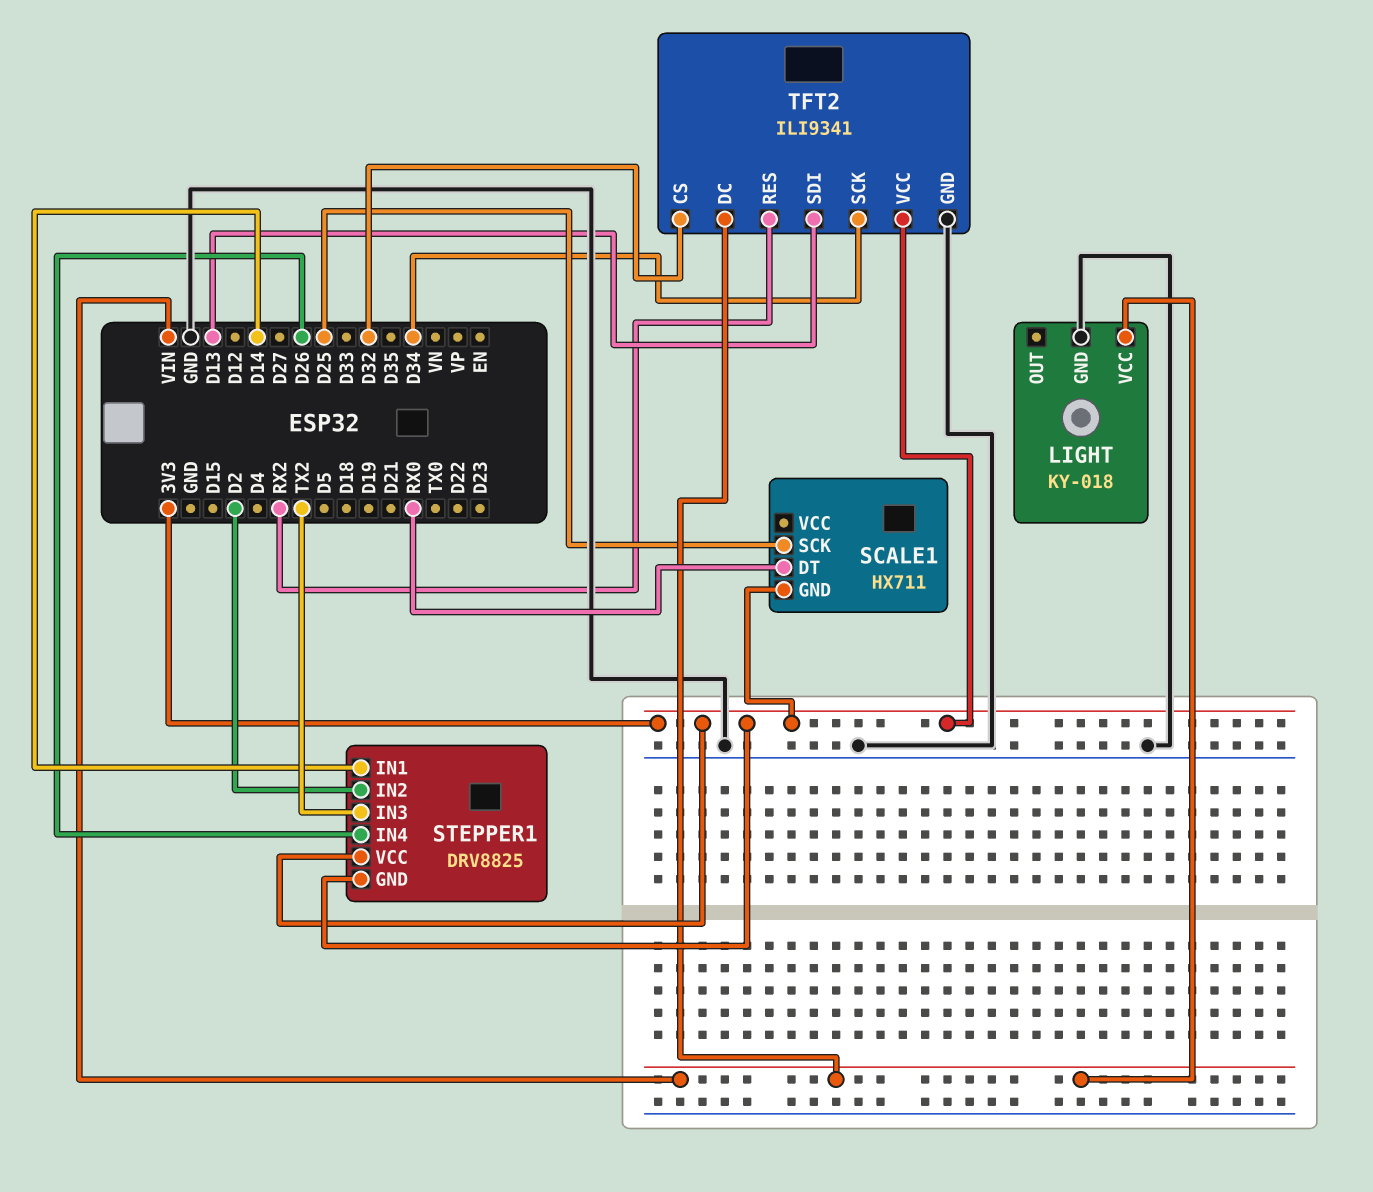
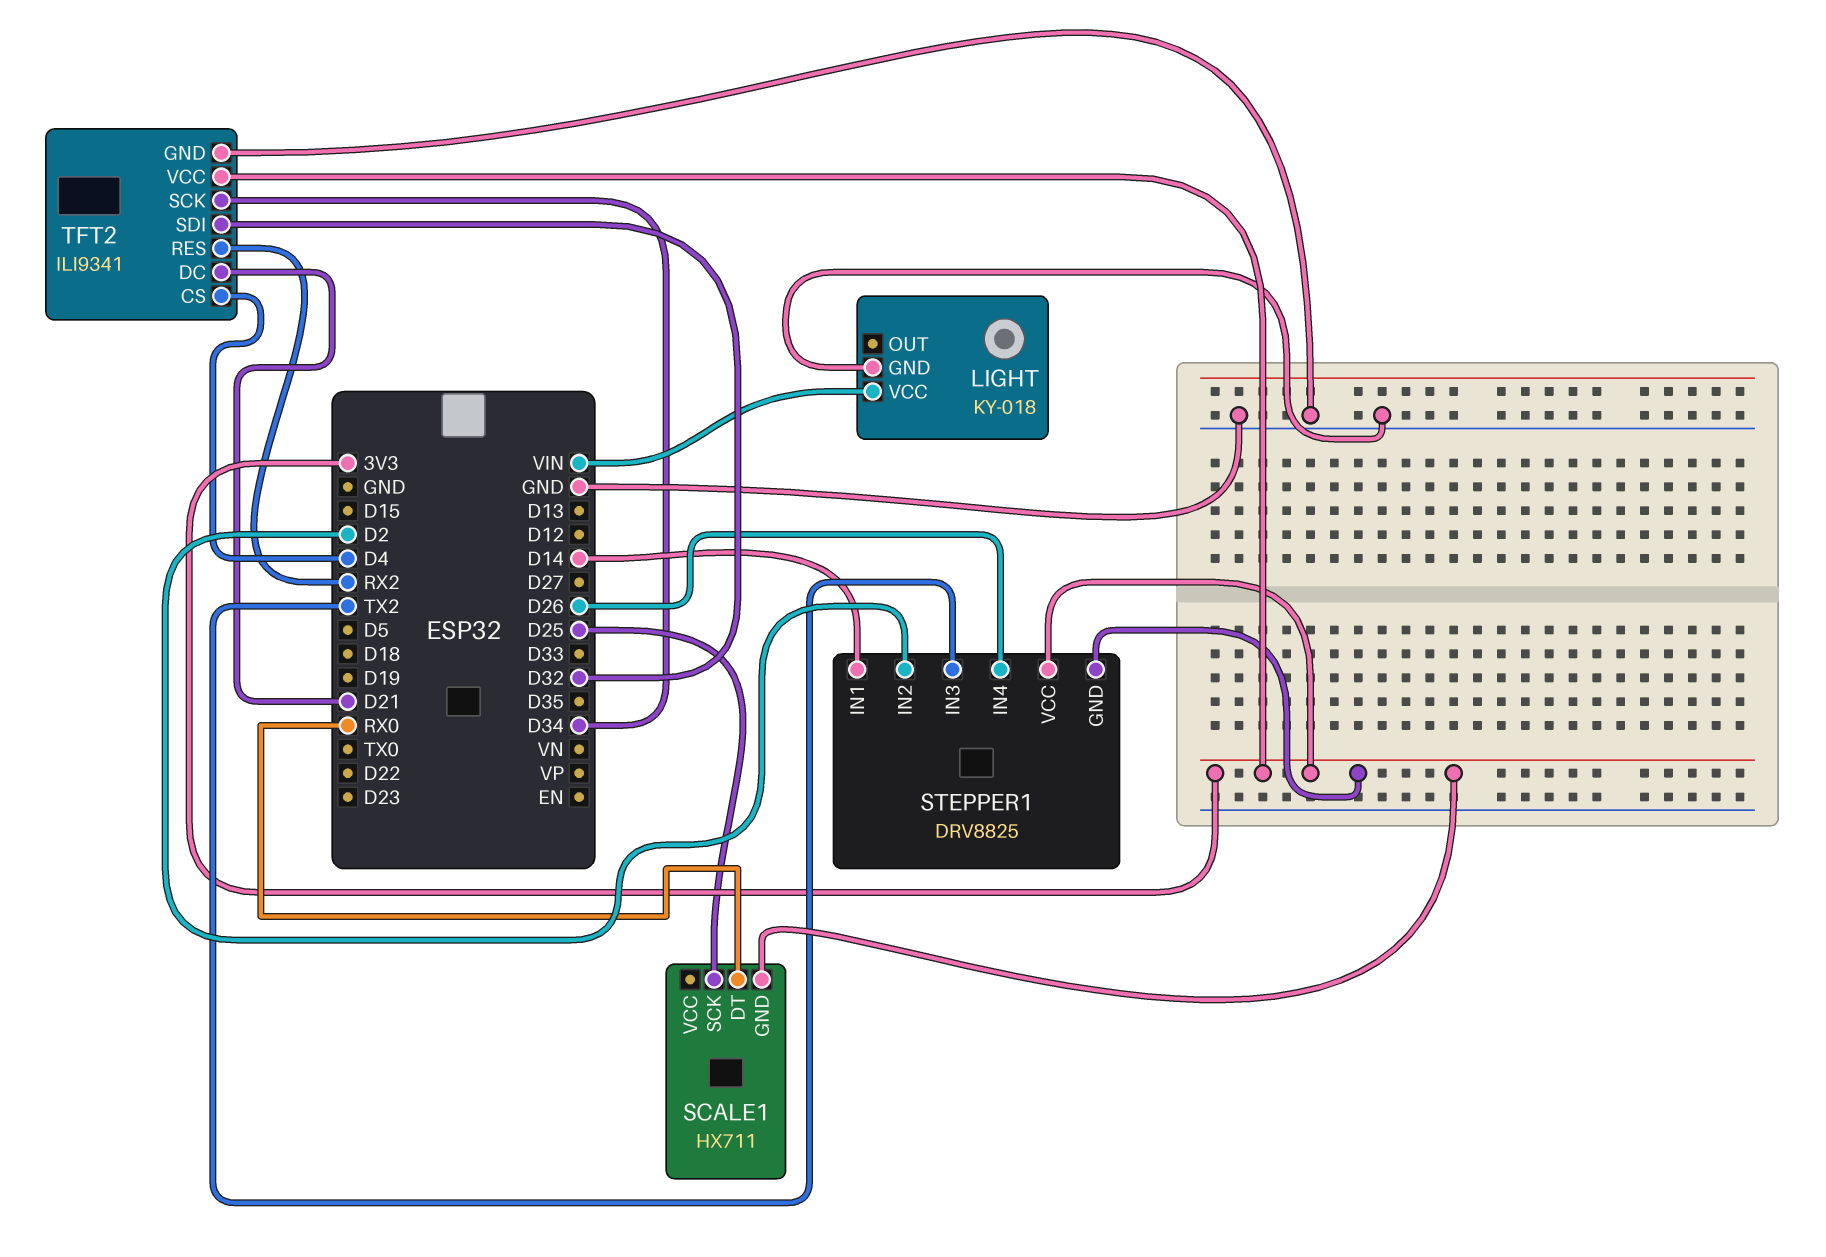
TFT2 pin CS: D32 -> D4
TFT2 pin DC: VIN -> D21
TFT2 pin SDI: D13 -> D32

